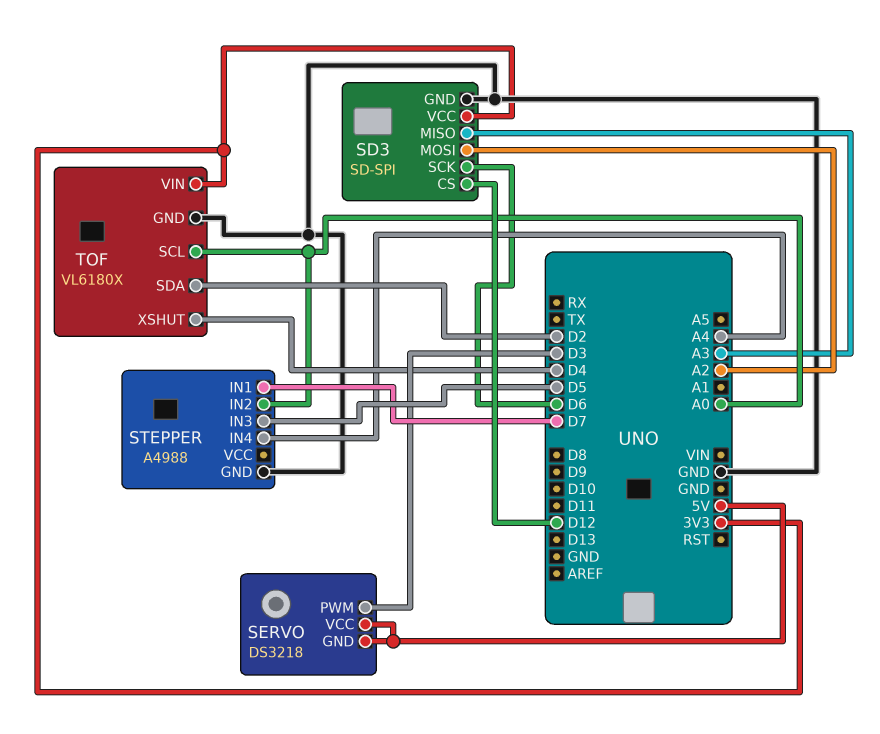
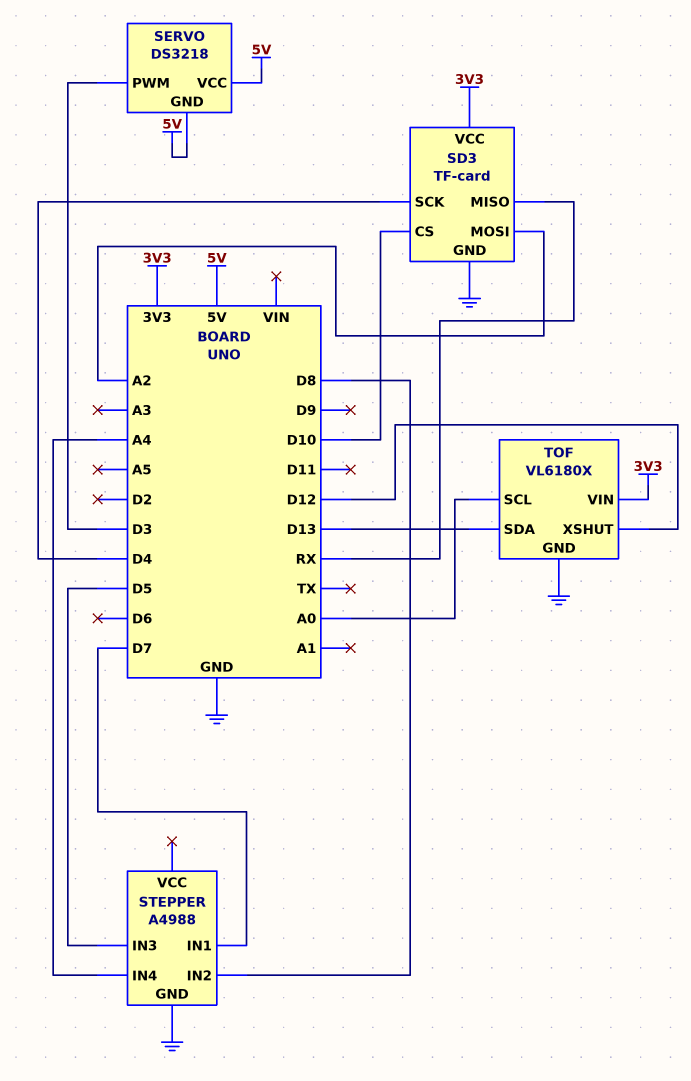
SD3: SD-SPI -> TF-card
SD3 pin CS: D12 -> D10
SD3 pin MISO: A3 -> RX
SD3 pin SCK: D6 -> D4
STEPPER pin IN2: A0 -> D8
TOF pin SDA: D2 -> D13
TOF pin XSHUT: D4 -> D12

